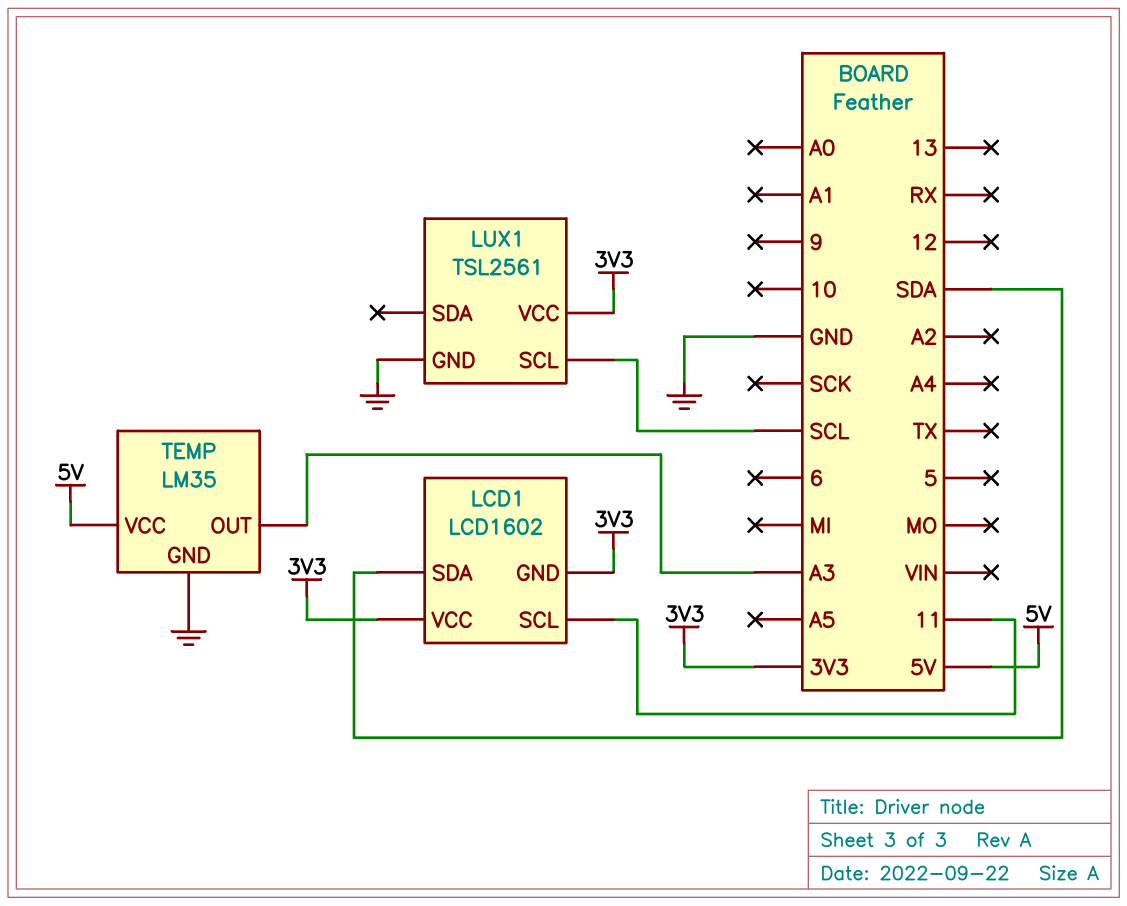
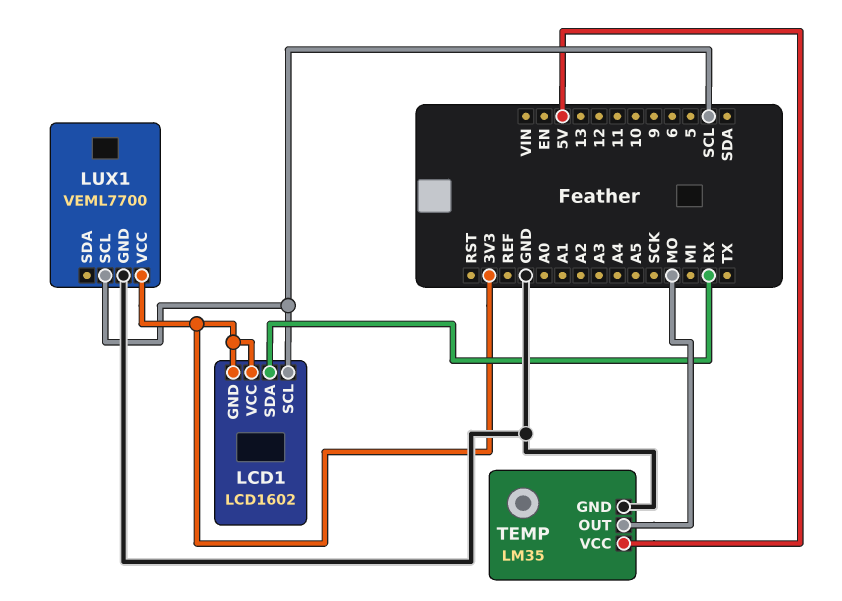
LCD1 pin SCL: 11 -> SCL
LCD1 pin SDA: SDA -> RX
LUX1: TSL2561 -> VEML7700
TEMP pin OUT: A3 -> MO

